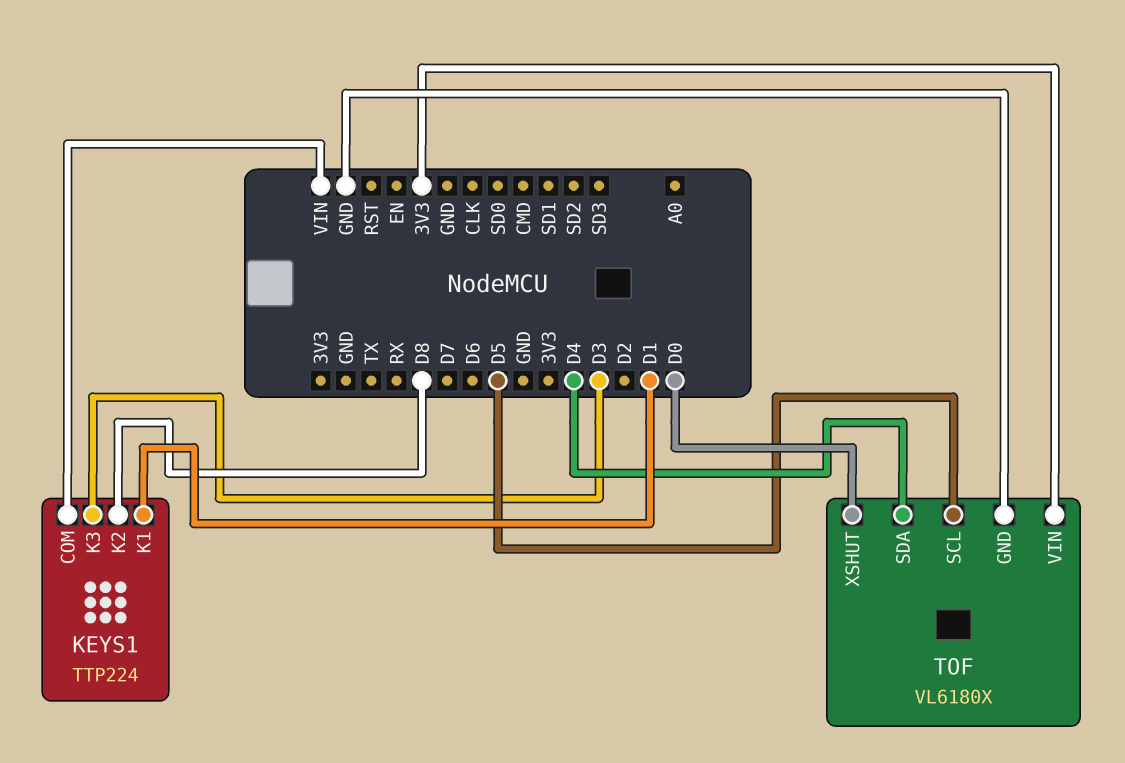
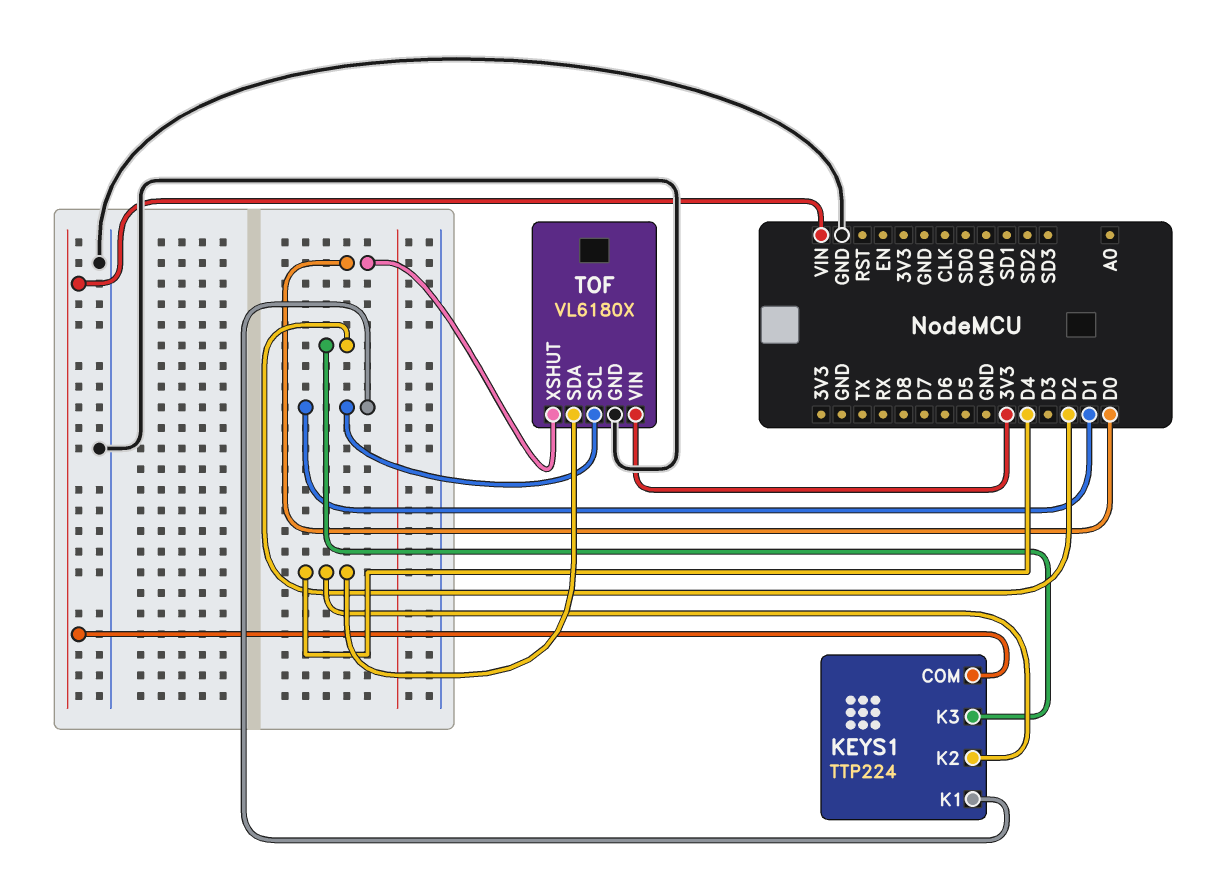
KEYS1 pin K2: D8 -> D4
KEYS1 pin K3: D3 -> D2
TOF pin SCL: D5 -> D1

